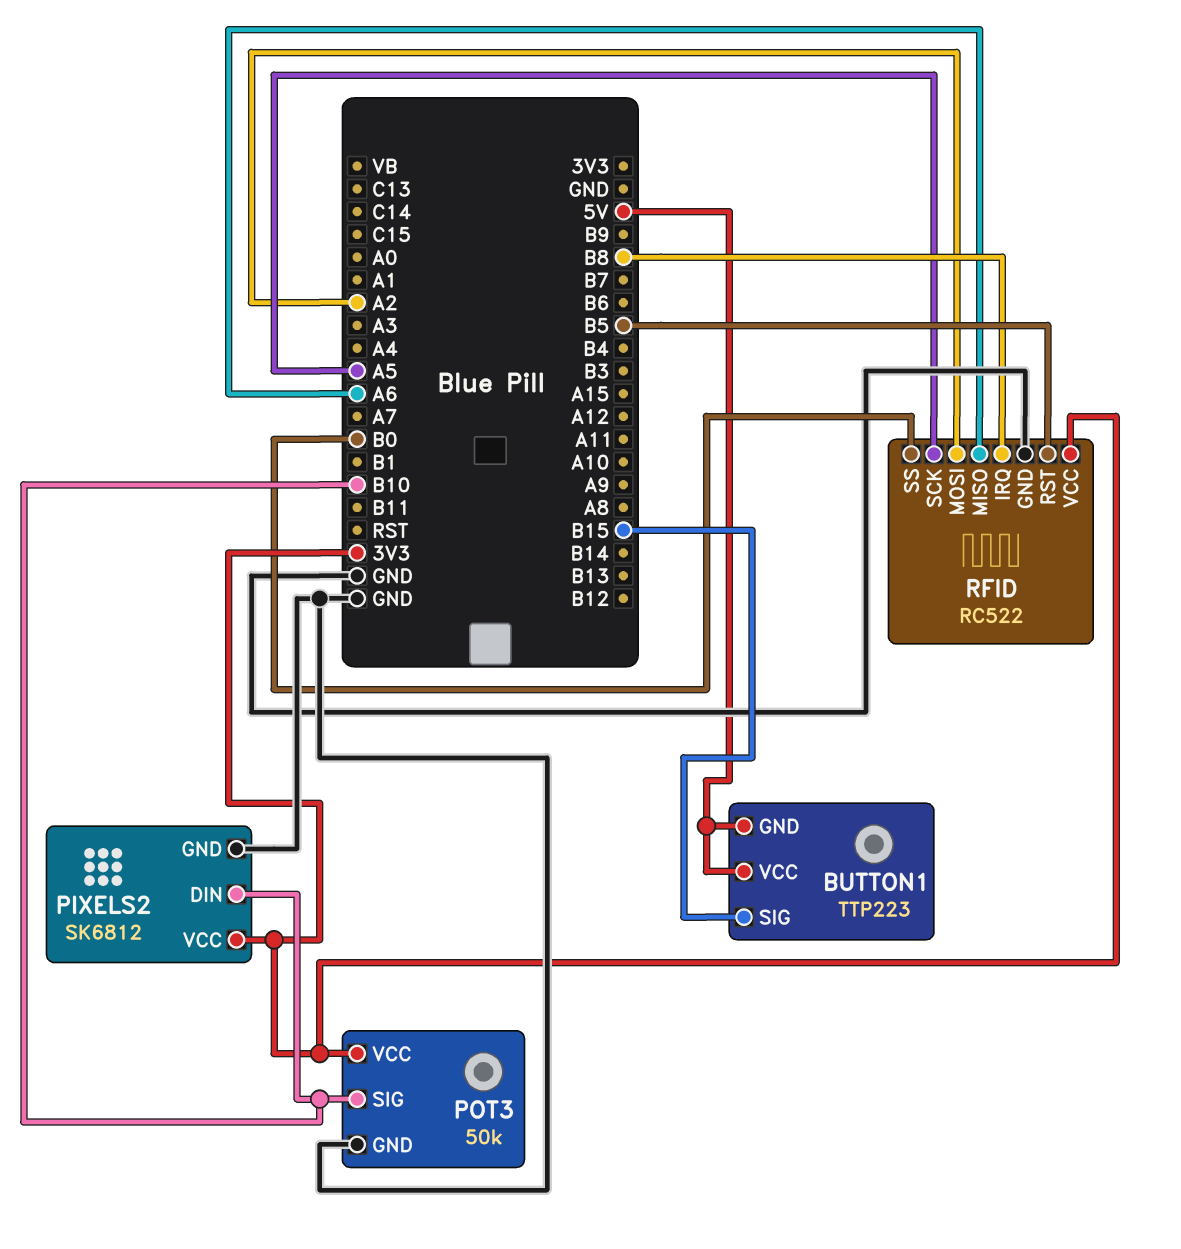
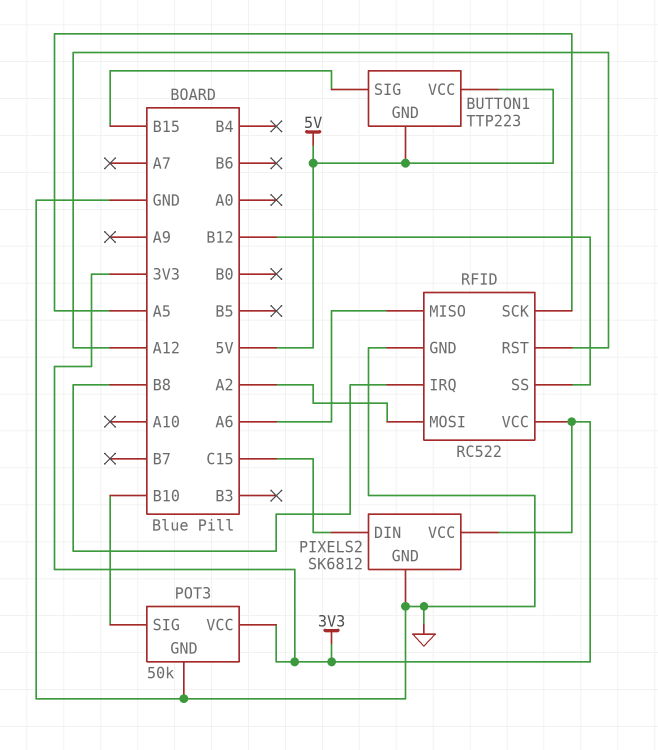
PIXELS2 pin DIN: B10 -> C15
RFID pin RST: B5 -> A12
RFID pin SS: B0 -> B12

